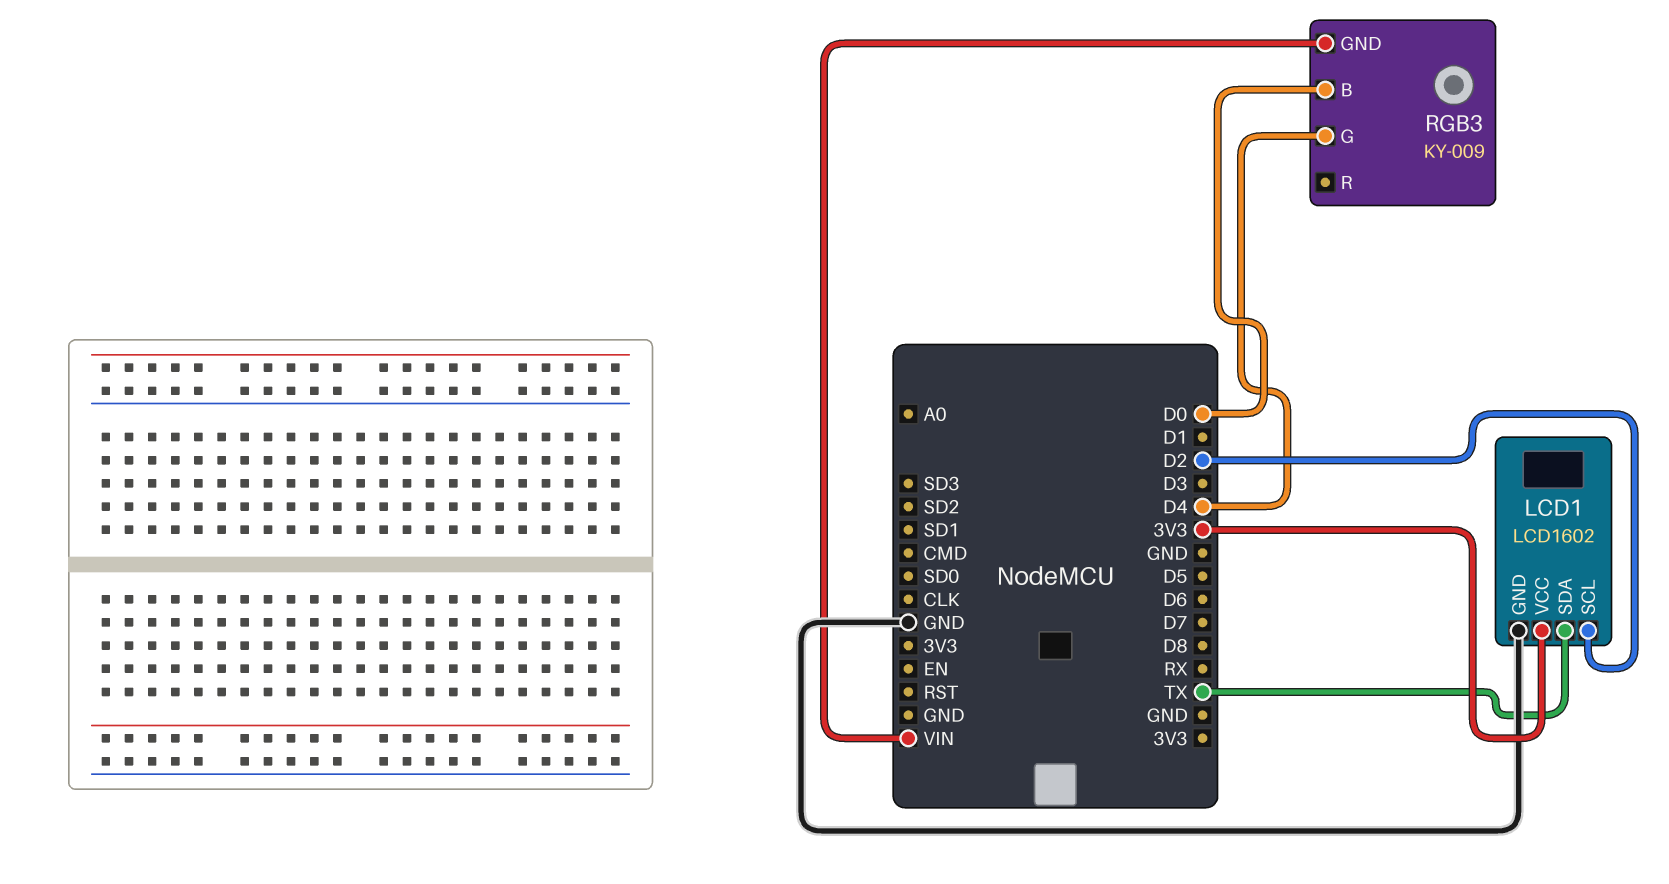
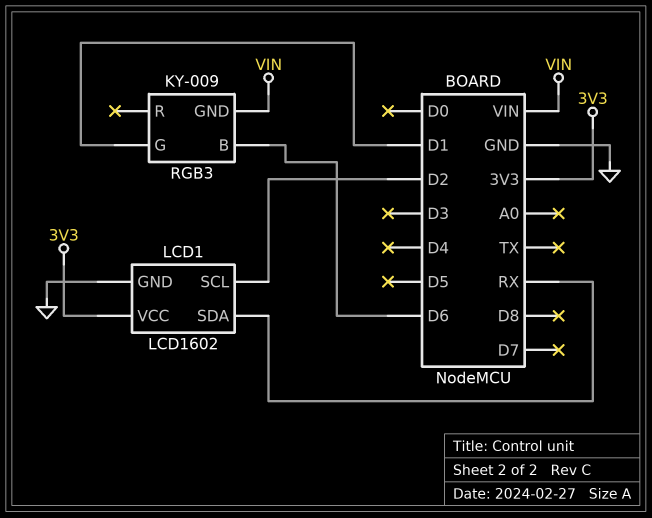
LCD1 pin SDA: TX -> RX
RGB3 pin B: D0 -> D6
RGB3 pin G: D4 -> D1

